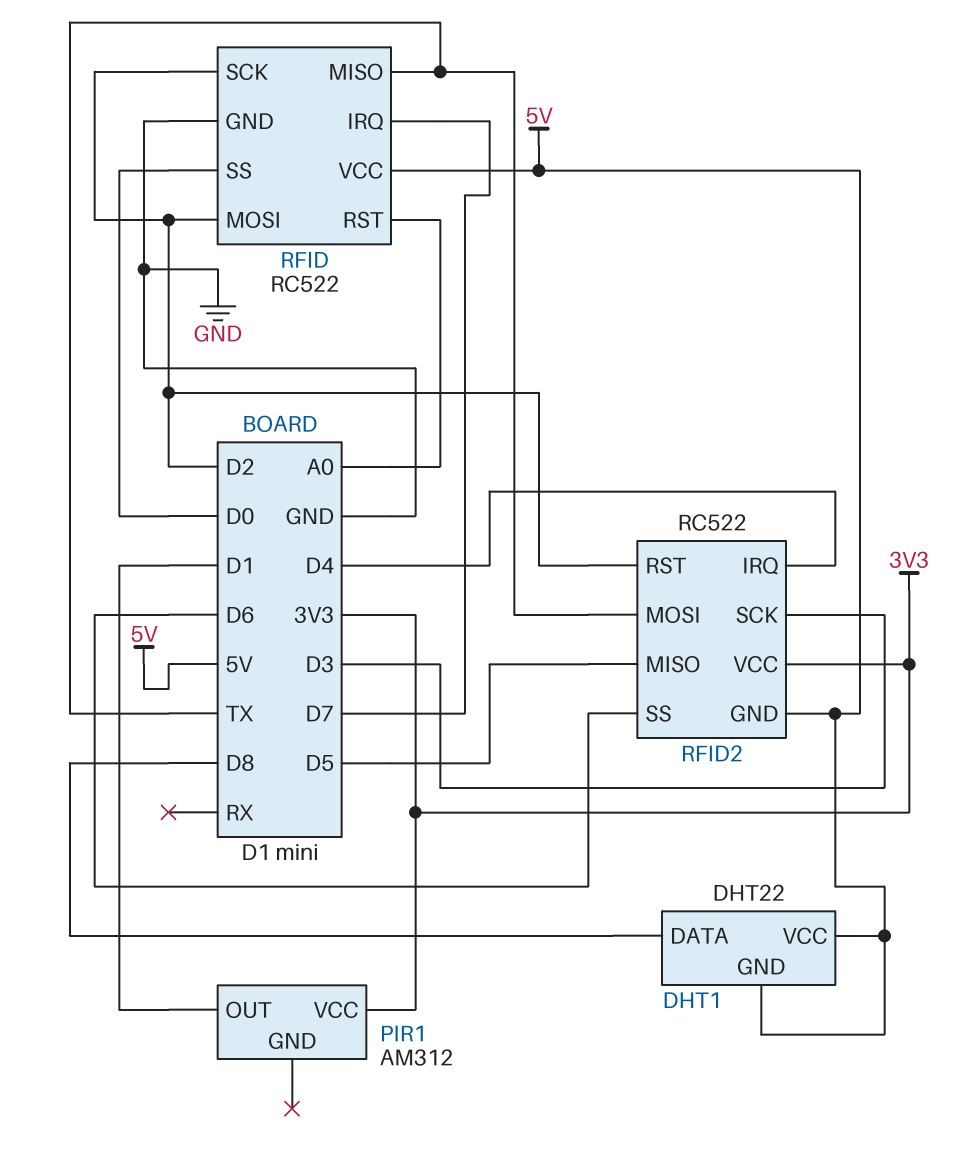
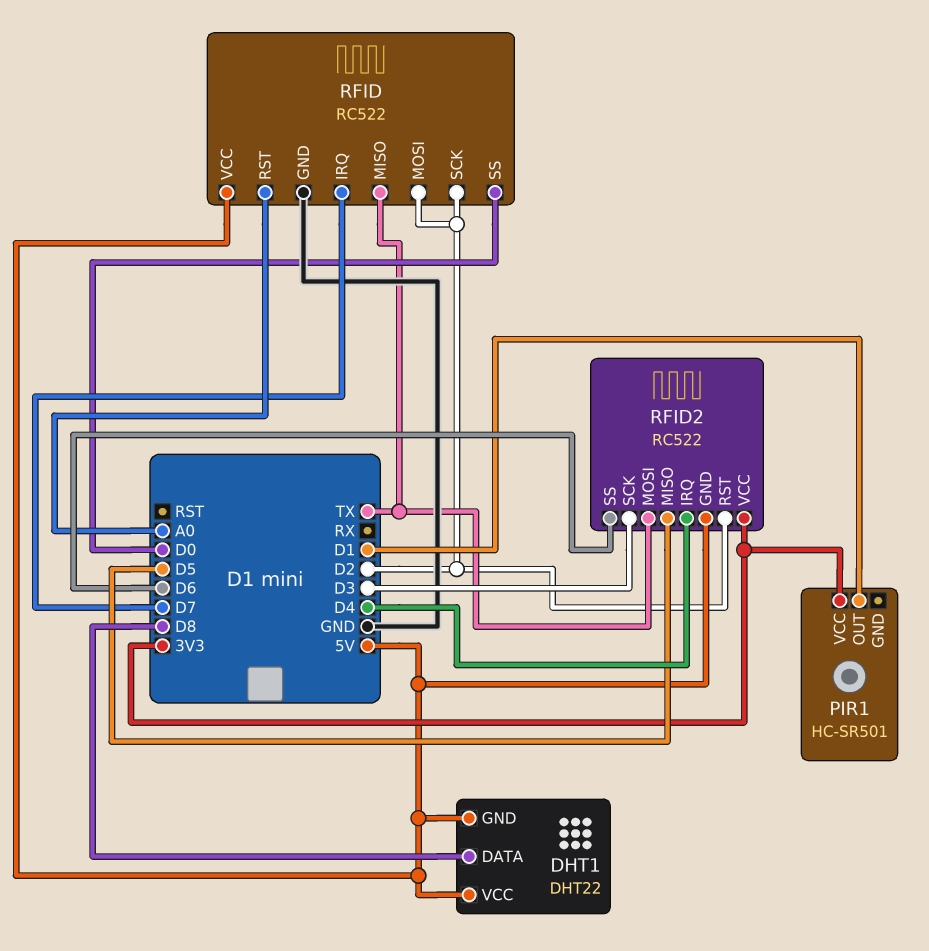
PIR1: AM312 -> HC-SR501

